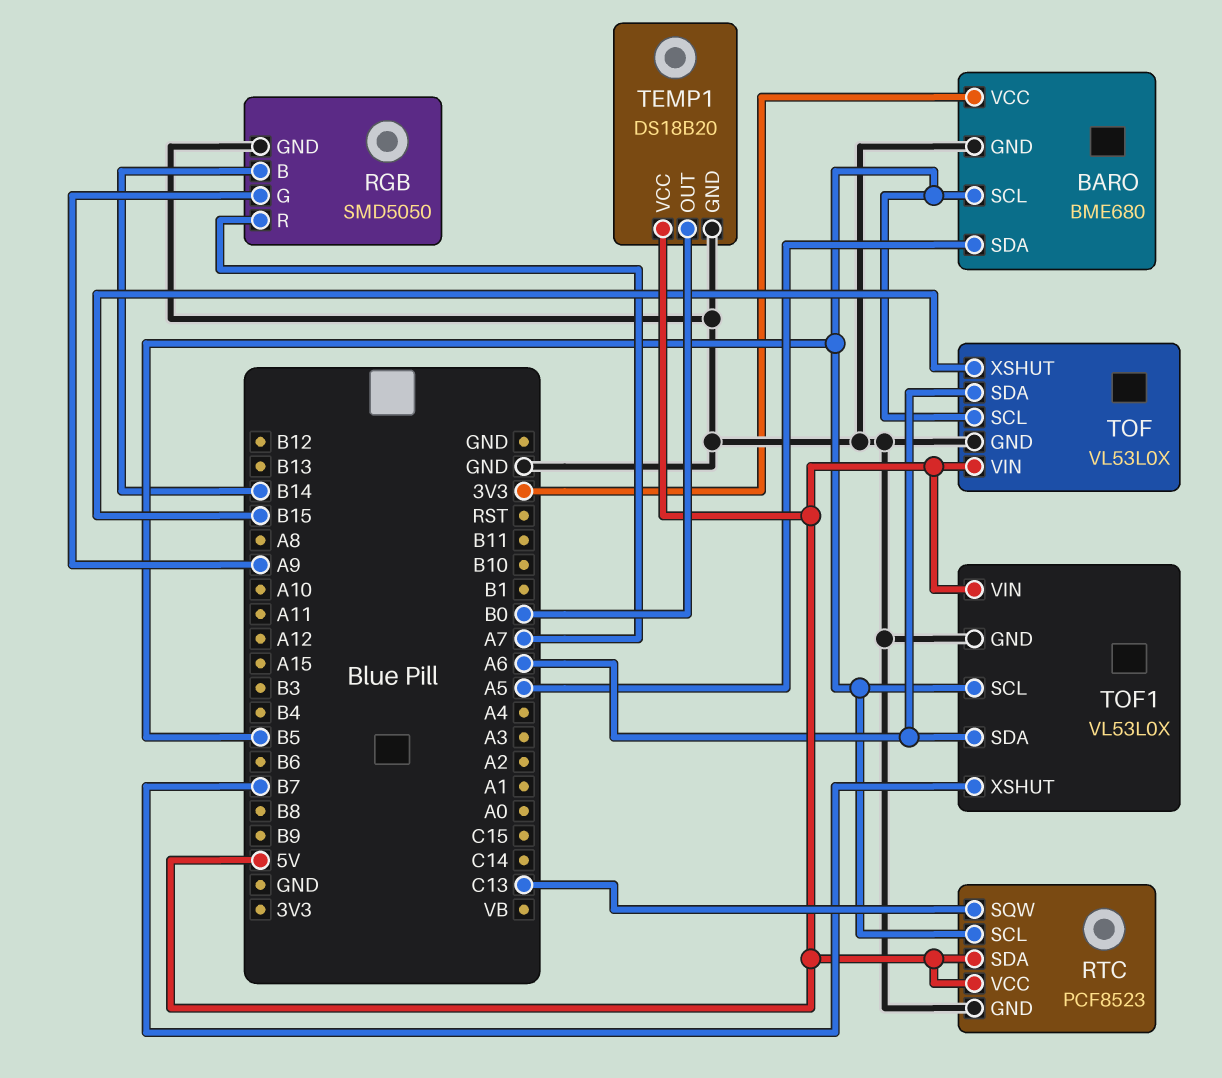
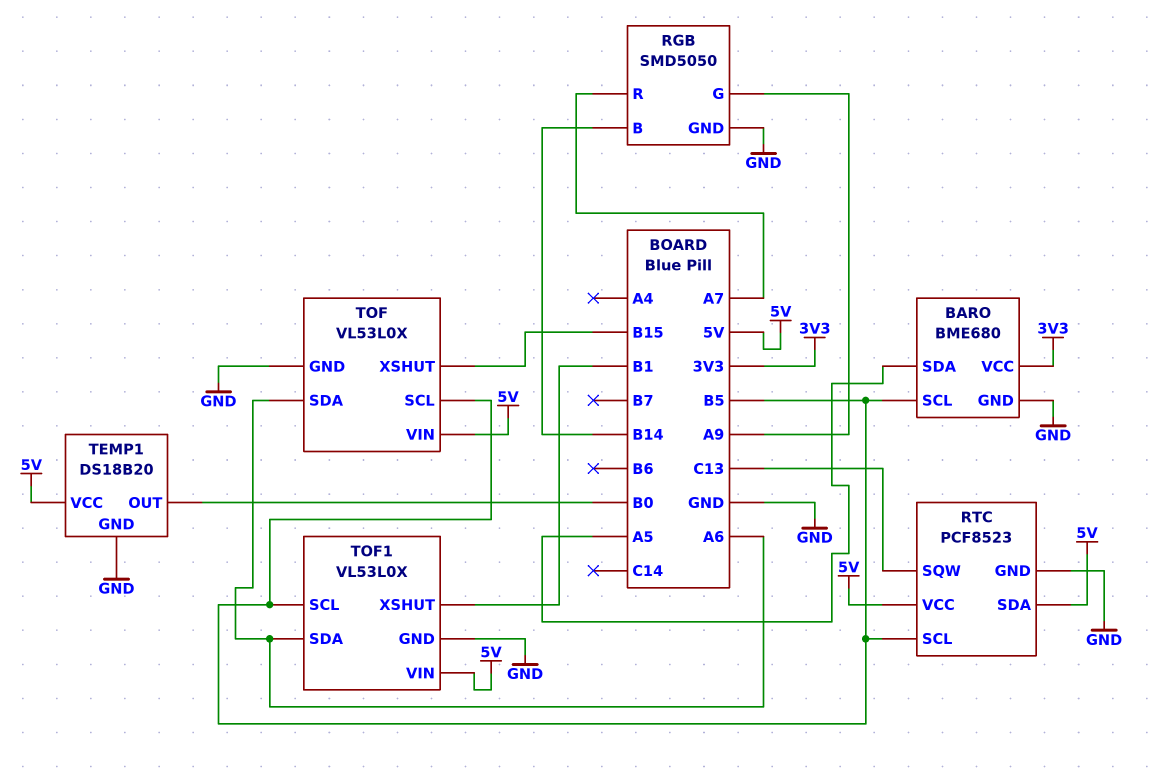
TOF1 pin XSHUT: B7 -> B1

